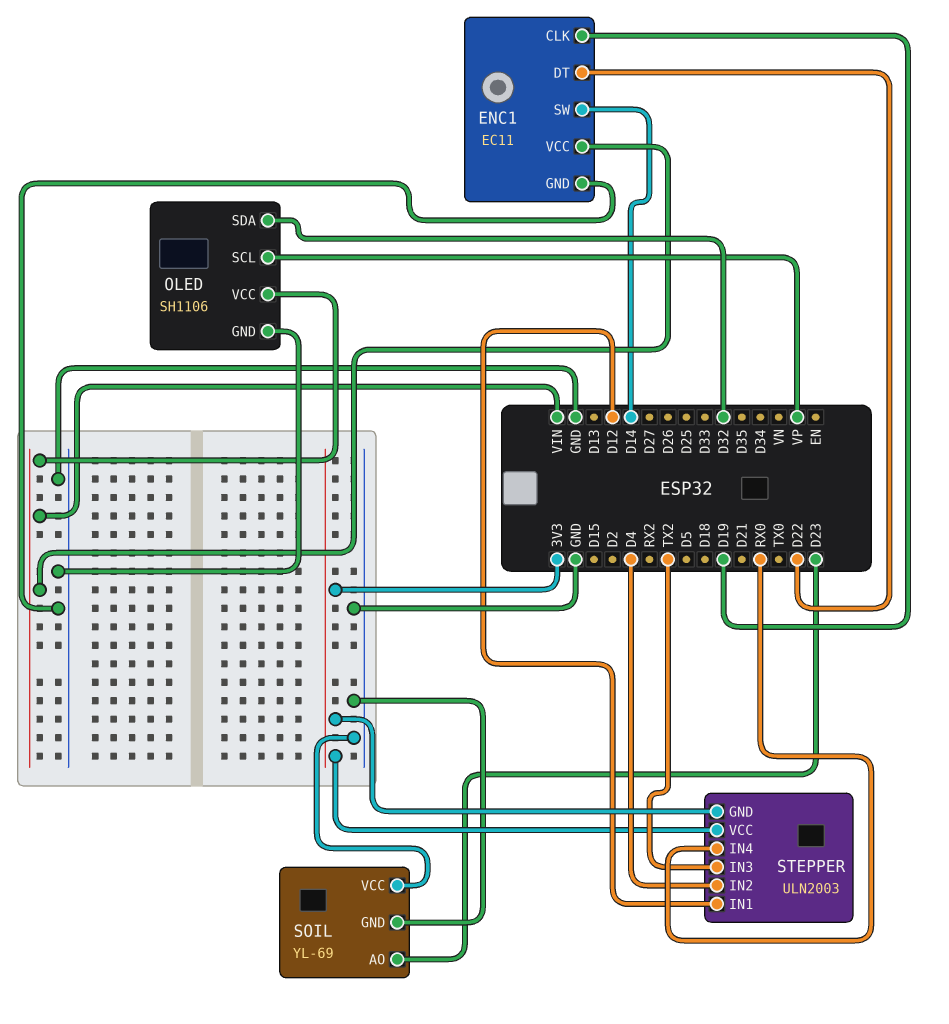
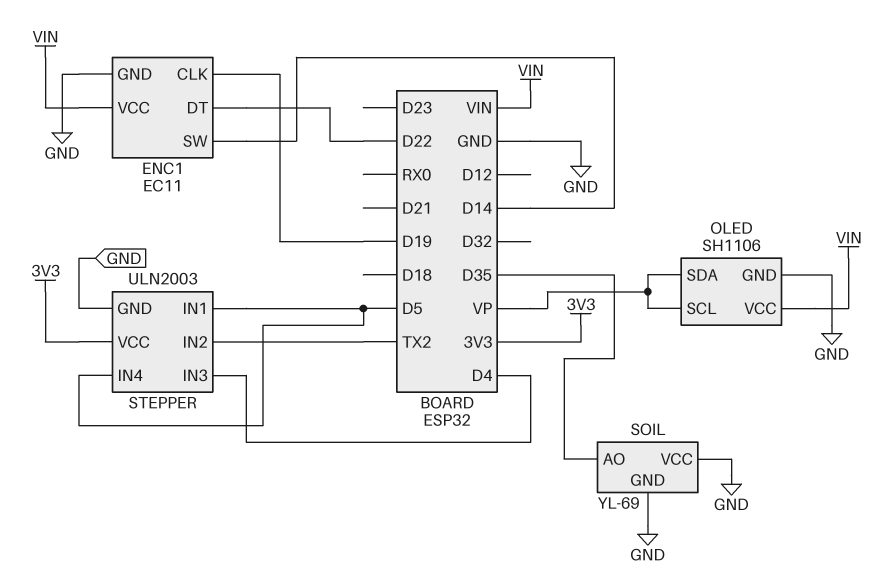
OLED pin SDA: D32 -> VP
SOIL pin AO: D23 -> D35
STEPPER pin GND: 3V3 -> GND
STEPPER pin IN1: D12 -> D5
STEPPER pin IN2: D4 -> TX2
STEPPER pin IN3: TX2 -> D4
STEPPER pin IN4: RX0 -> D5

